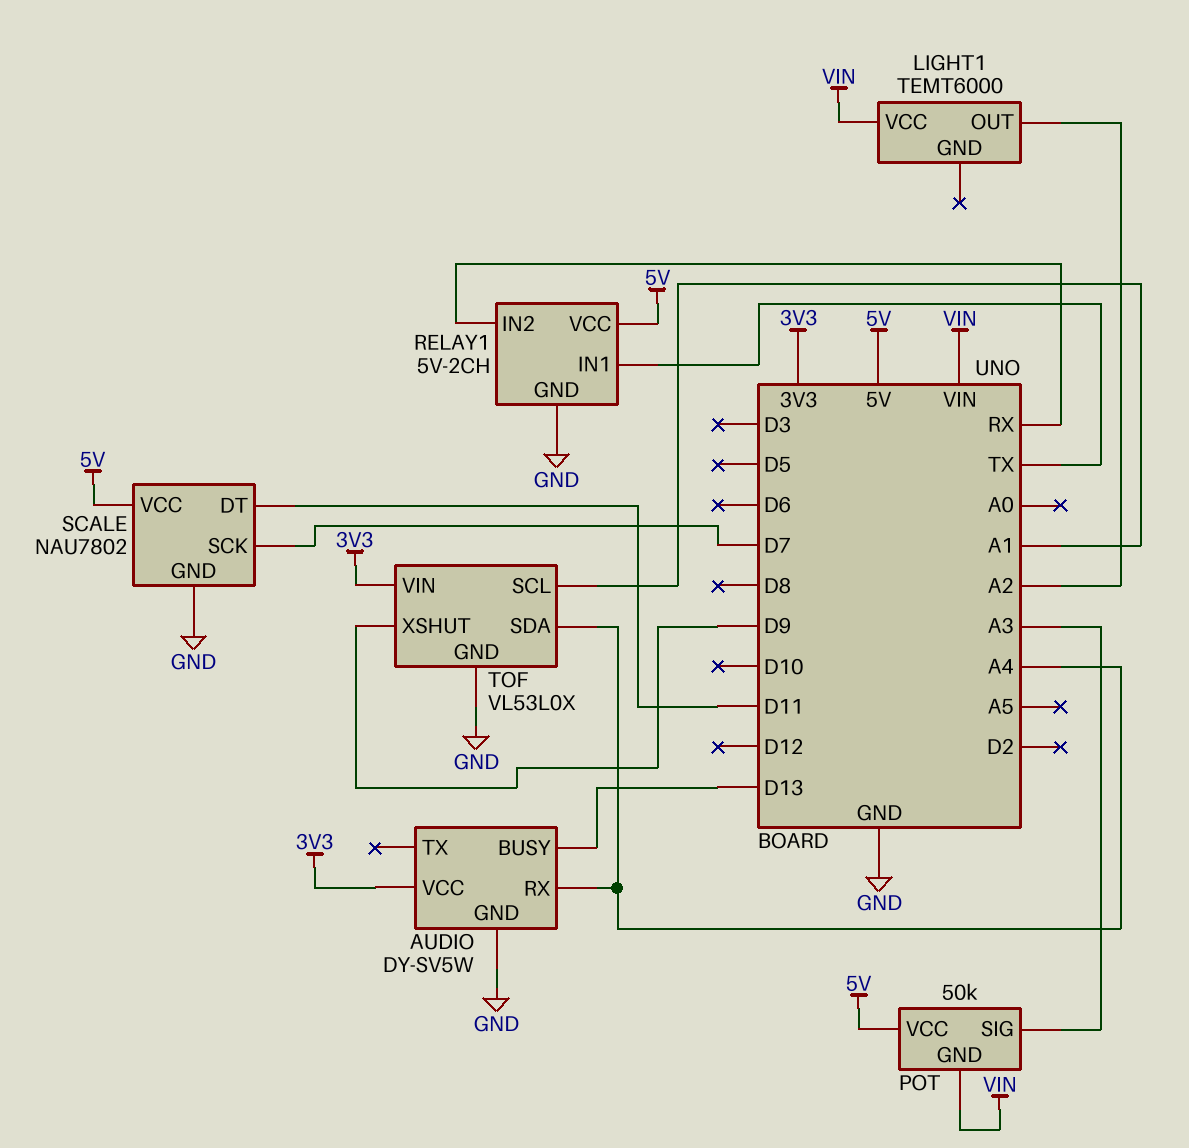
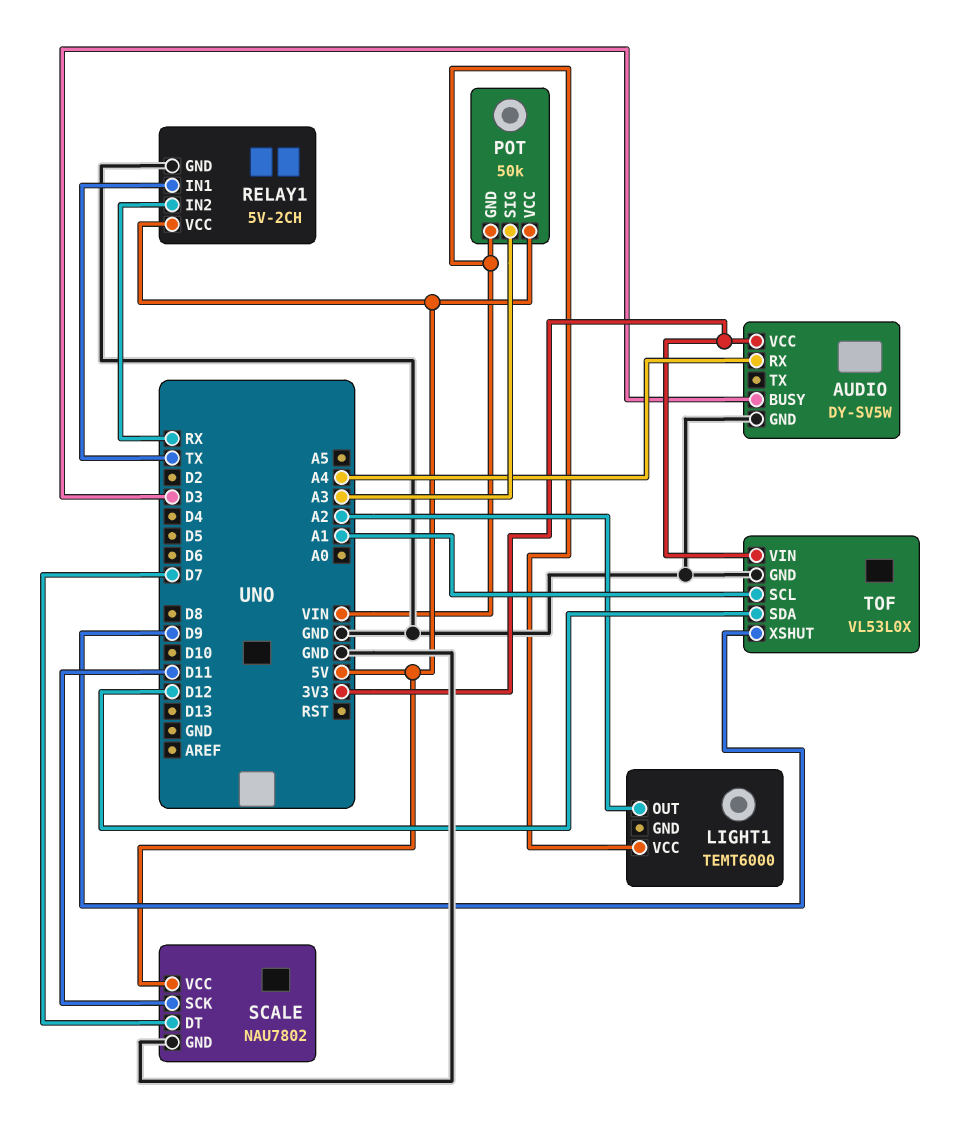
AUDIO pin BUSY: D13 -> D3
SCALE pin DT: D11 -> D7
SCALE pin SCK: D7 -> D11
TOF pin SDA: A4 -> D12

